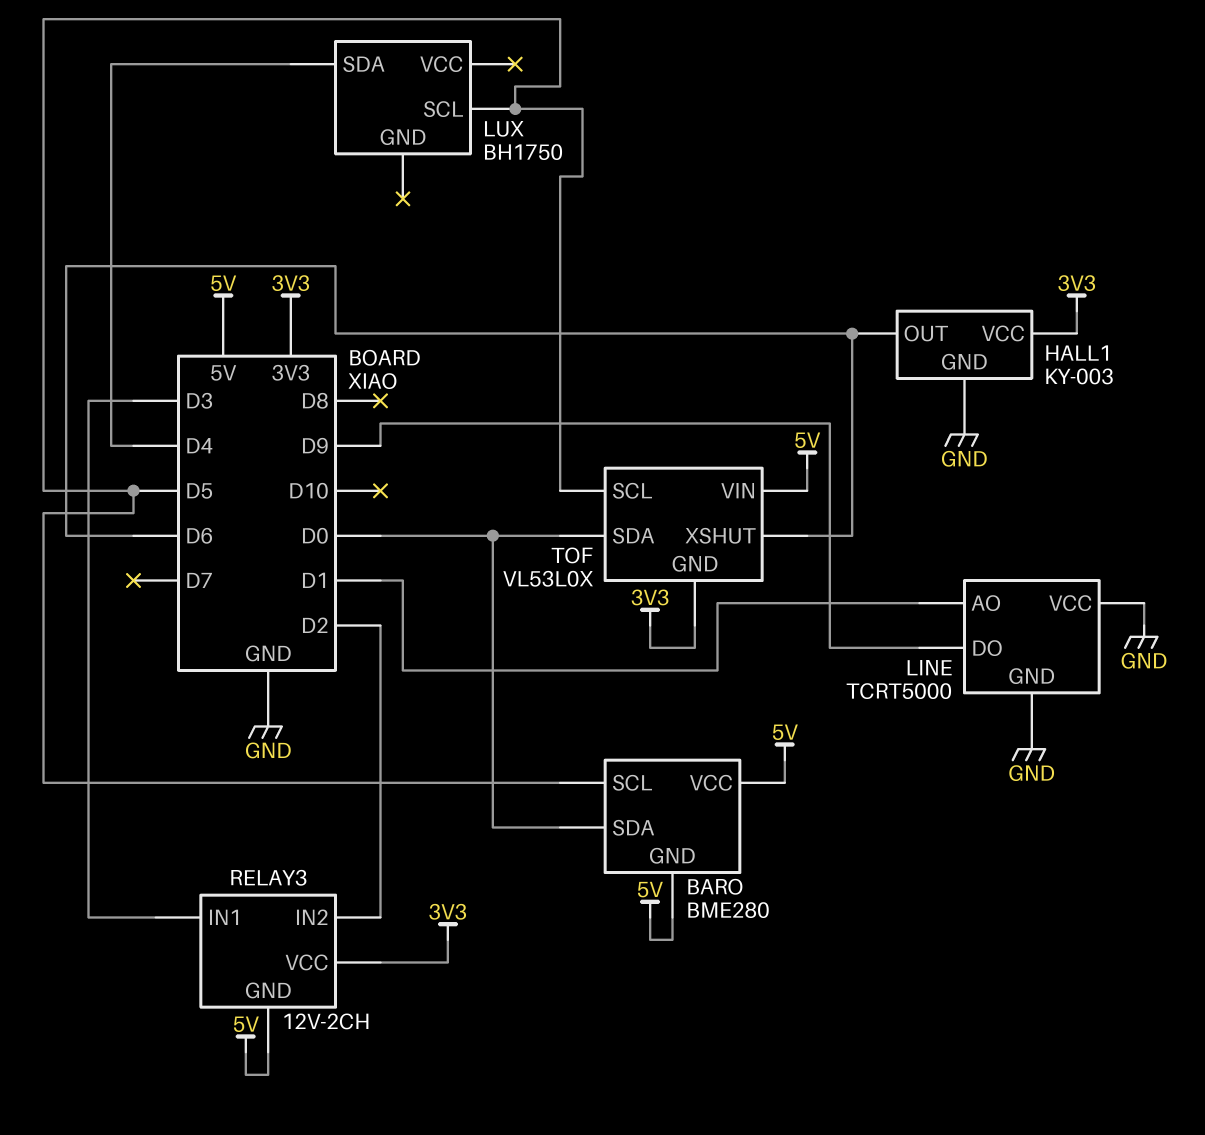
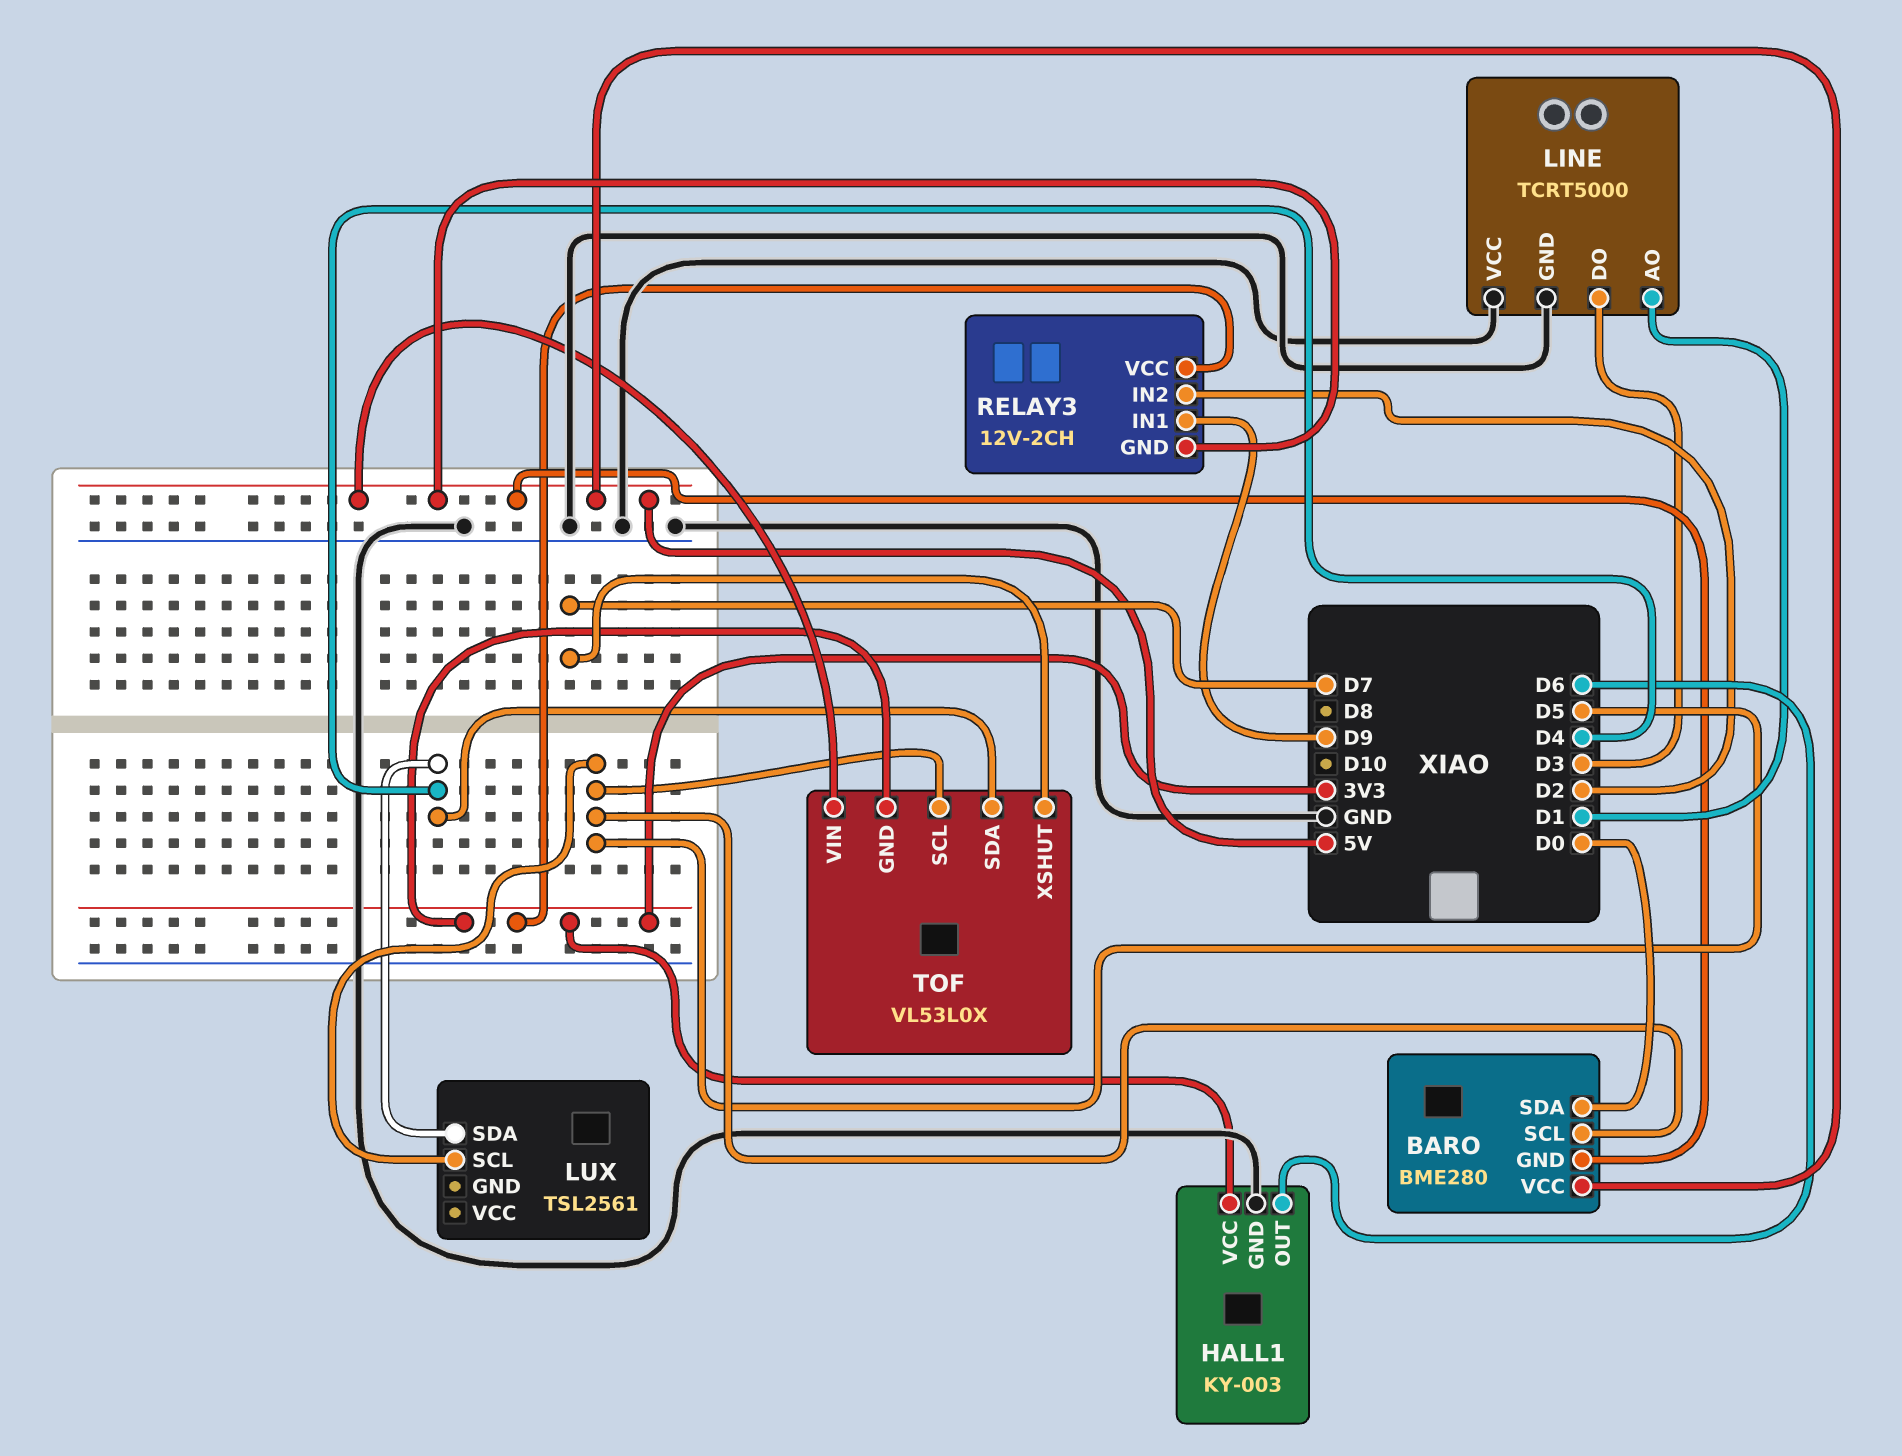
LINE pin DO: D9 -> D3
LUX: BH1750 -> TSL2561
RELAY3 pin IN1: D3 -> D9
TOF pin SDA: D0 -> D4
TOF pin XSHUT: D6 -> D7

